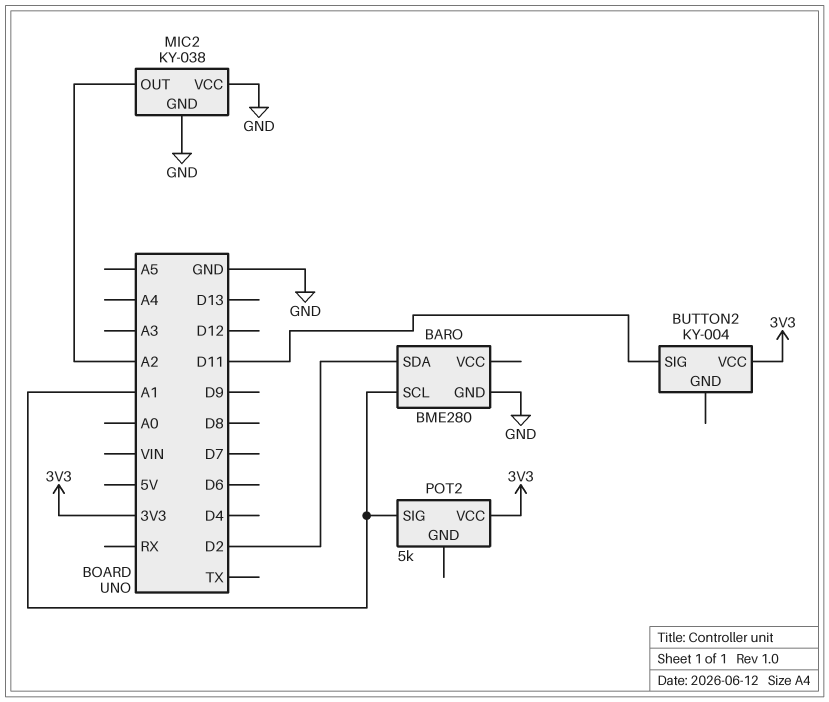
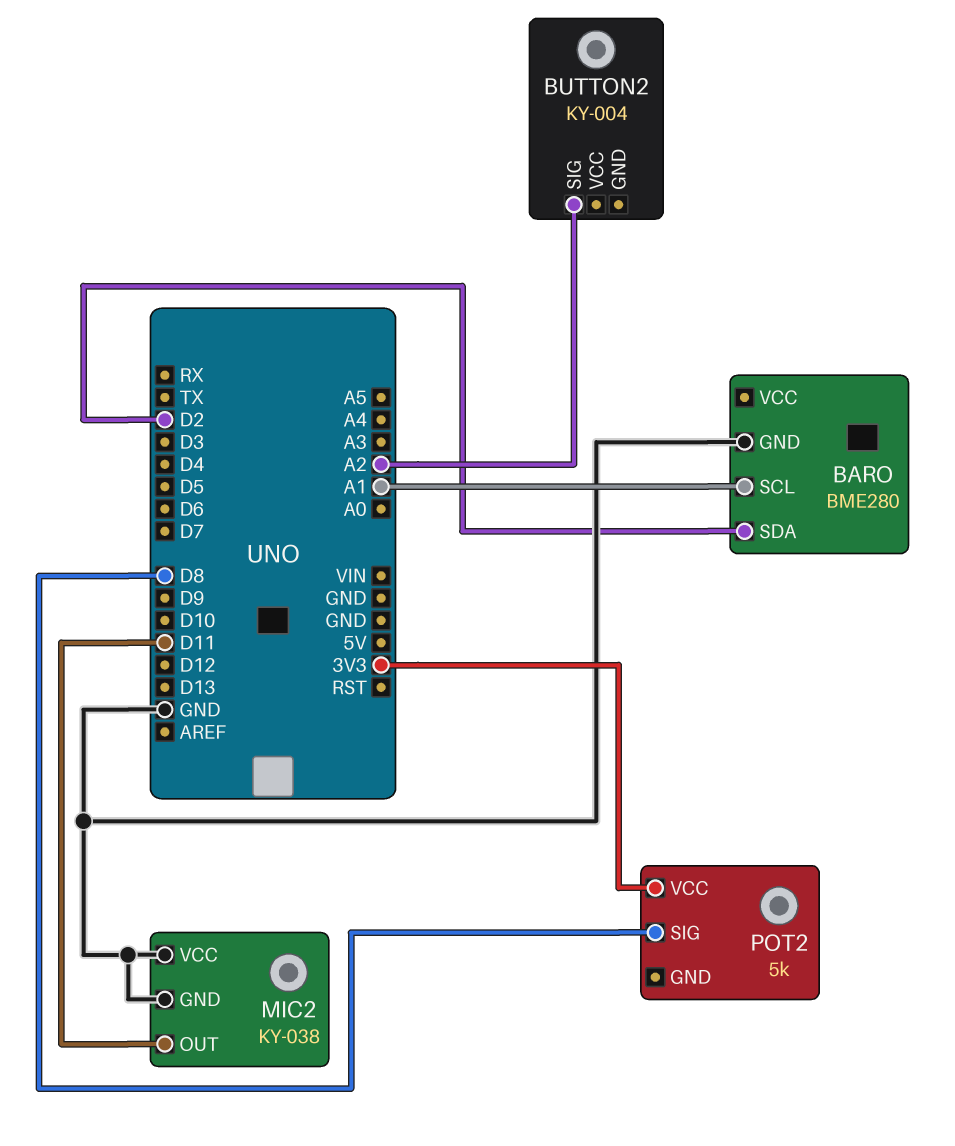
BUTTON2 pin SIG: D11 -> A2
BUTTON2 pin VCC: 3V3 -> none
MIC2 pin OUT: A2 -> D11
POT2 pin SIG: A1 -> D8

